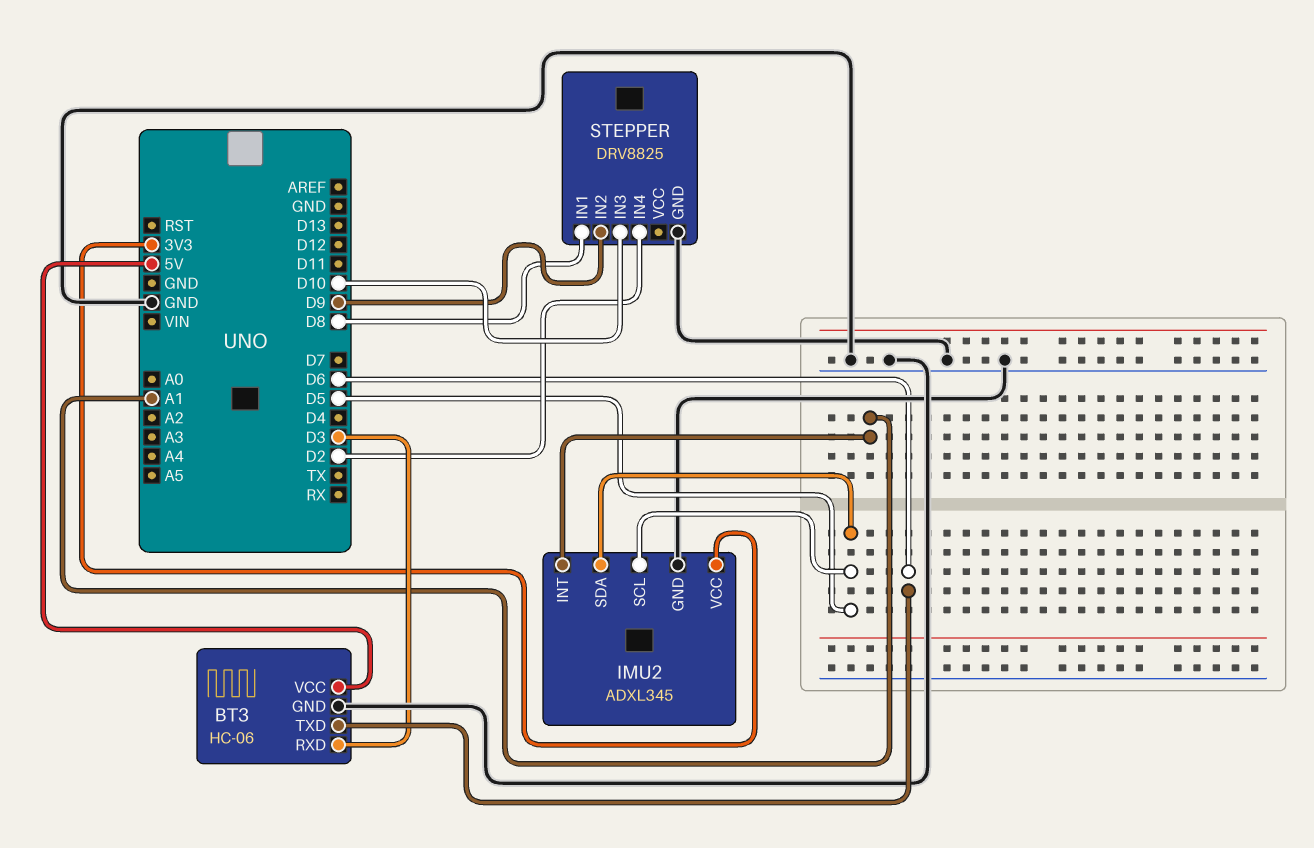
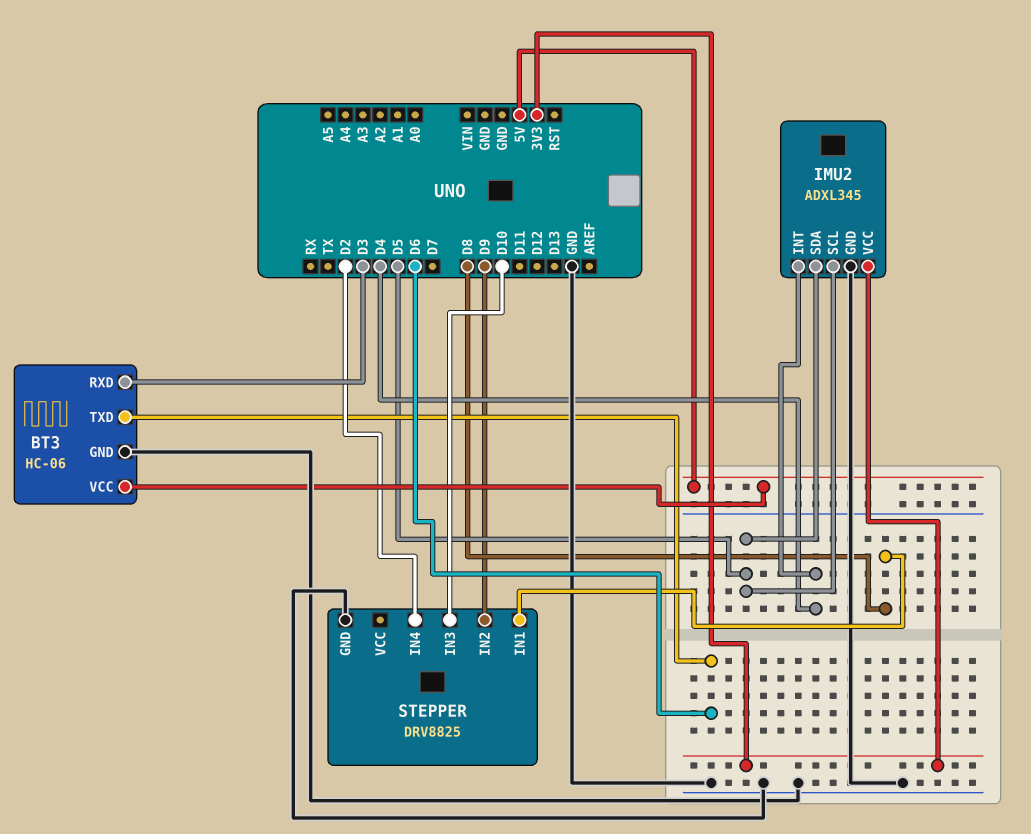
IMU2 pin INT: A1 -> D4

